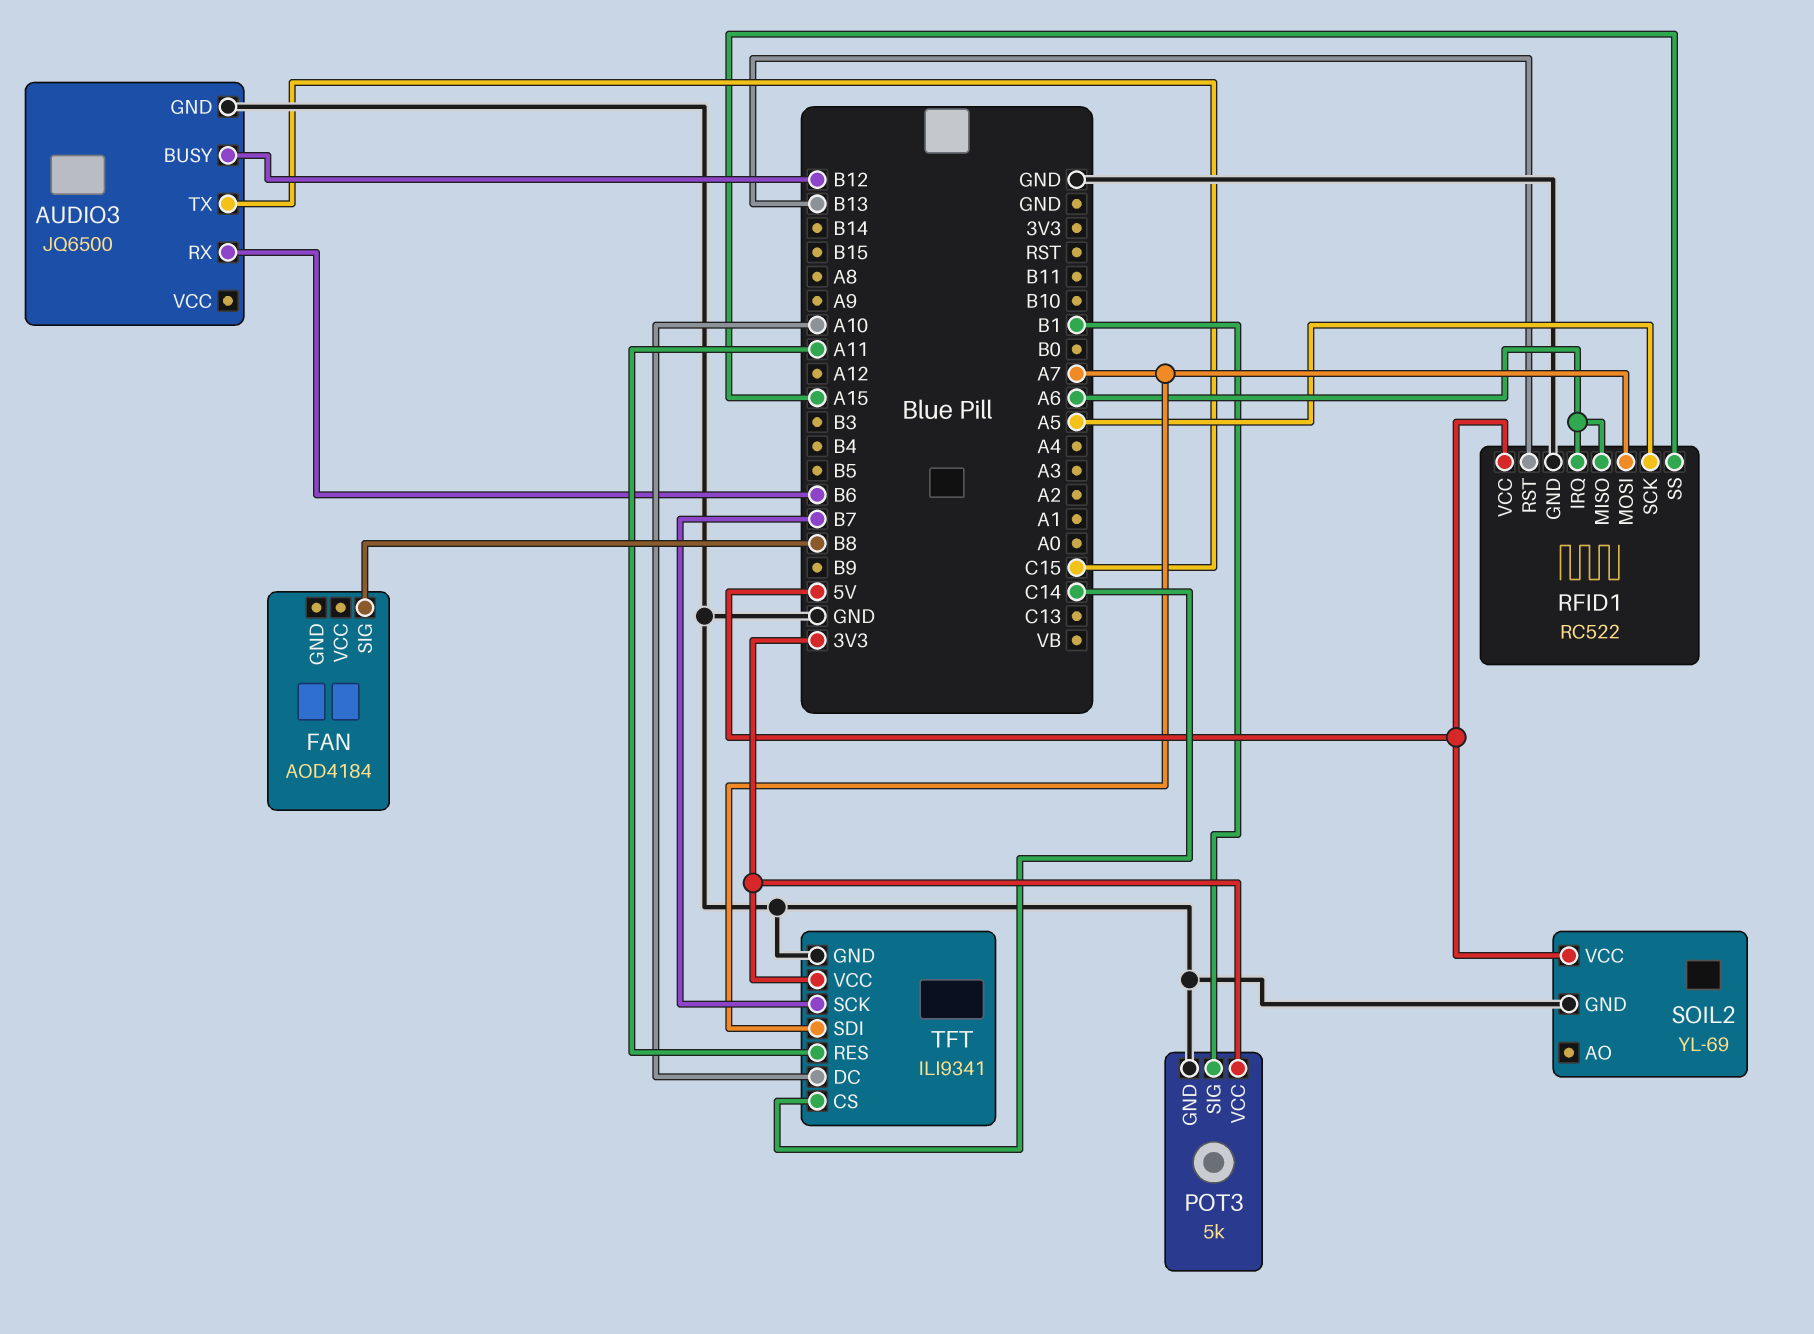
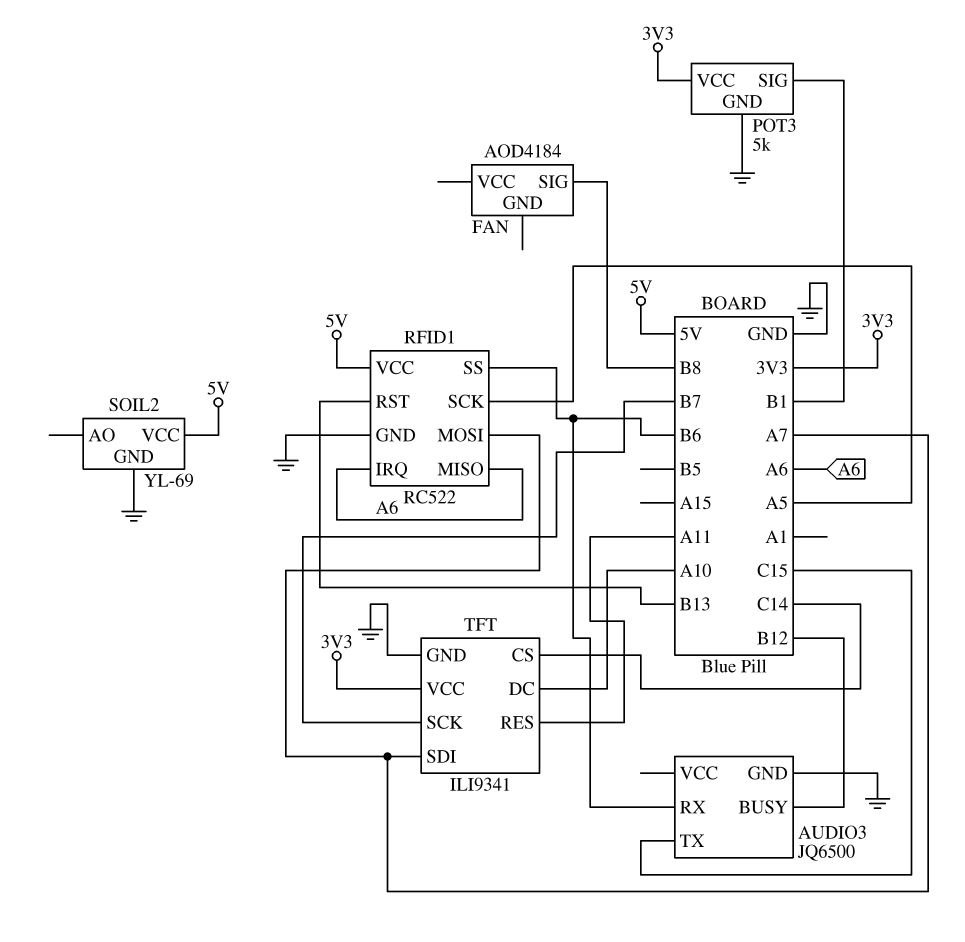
RFID1 pin SS: A15 -> B6

